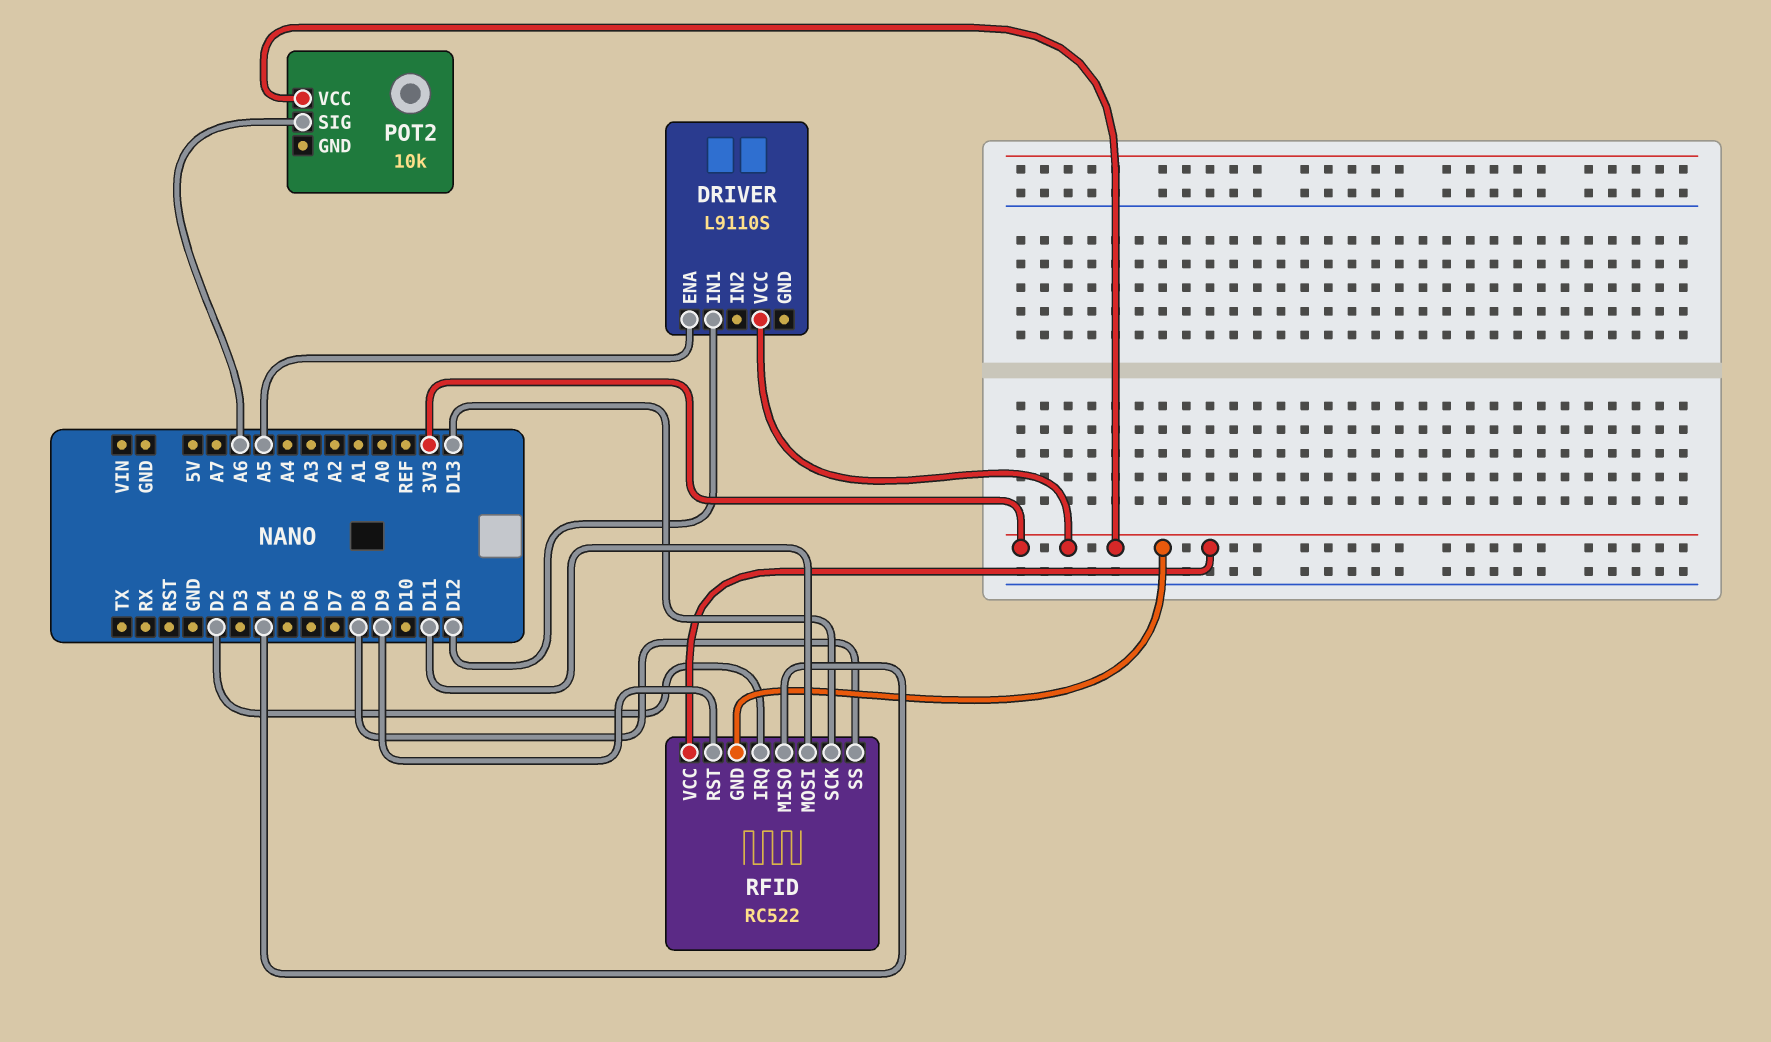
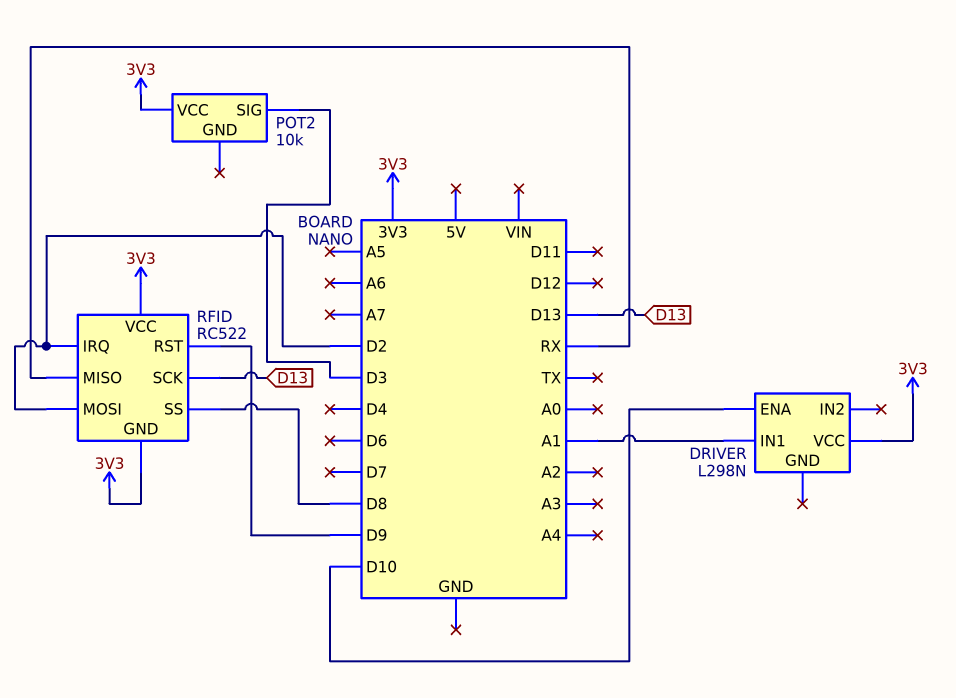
DRIVER: L9110S -> L298N
DRIVER pin ENA: A5 -> D10
DRIVER pin IN1: D12 -> A1
POT2 pin SIG: A6 -> D3
RFID pin MISO: D4 -> RX
RFID pin MOSI: D11 -> D2

